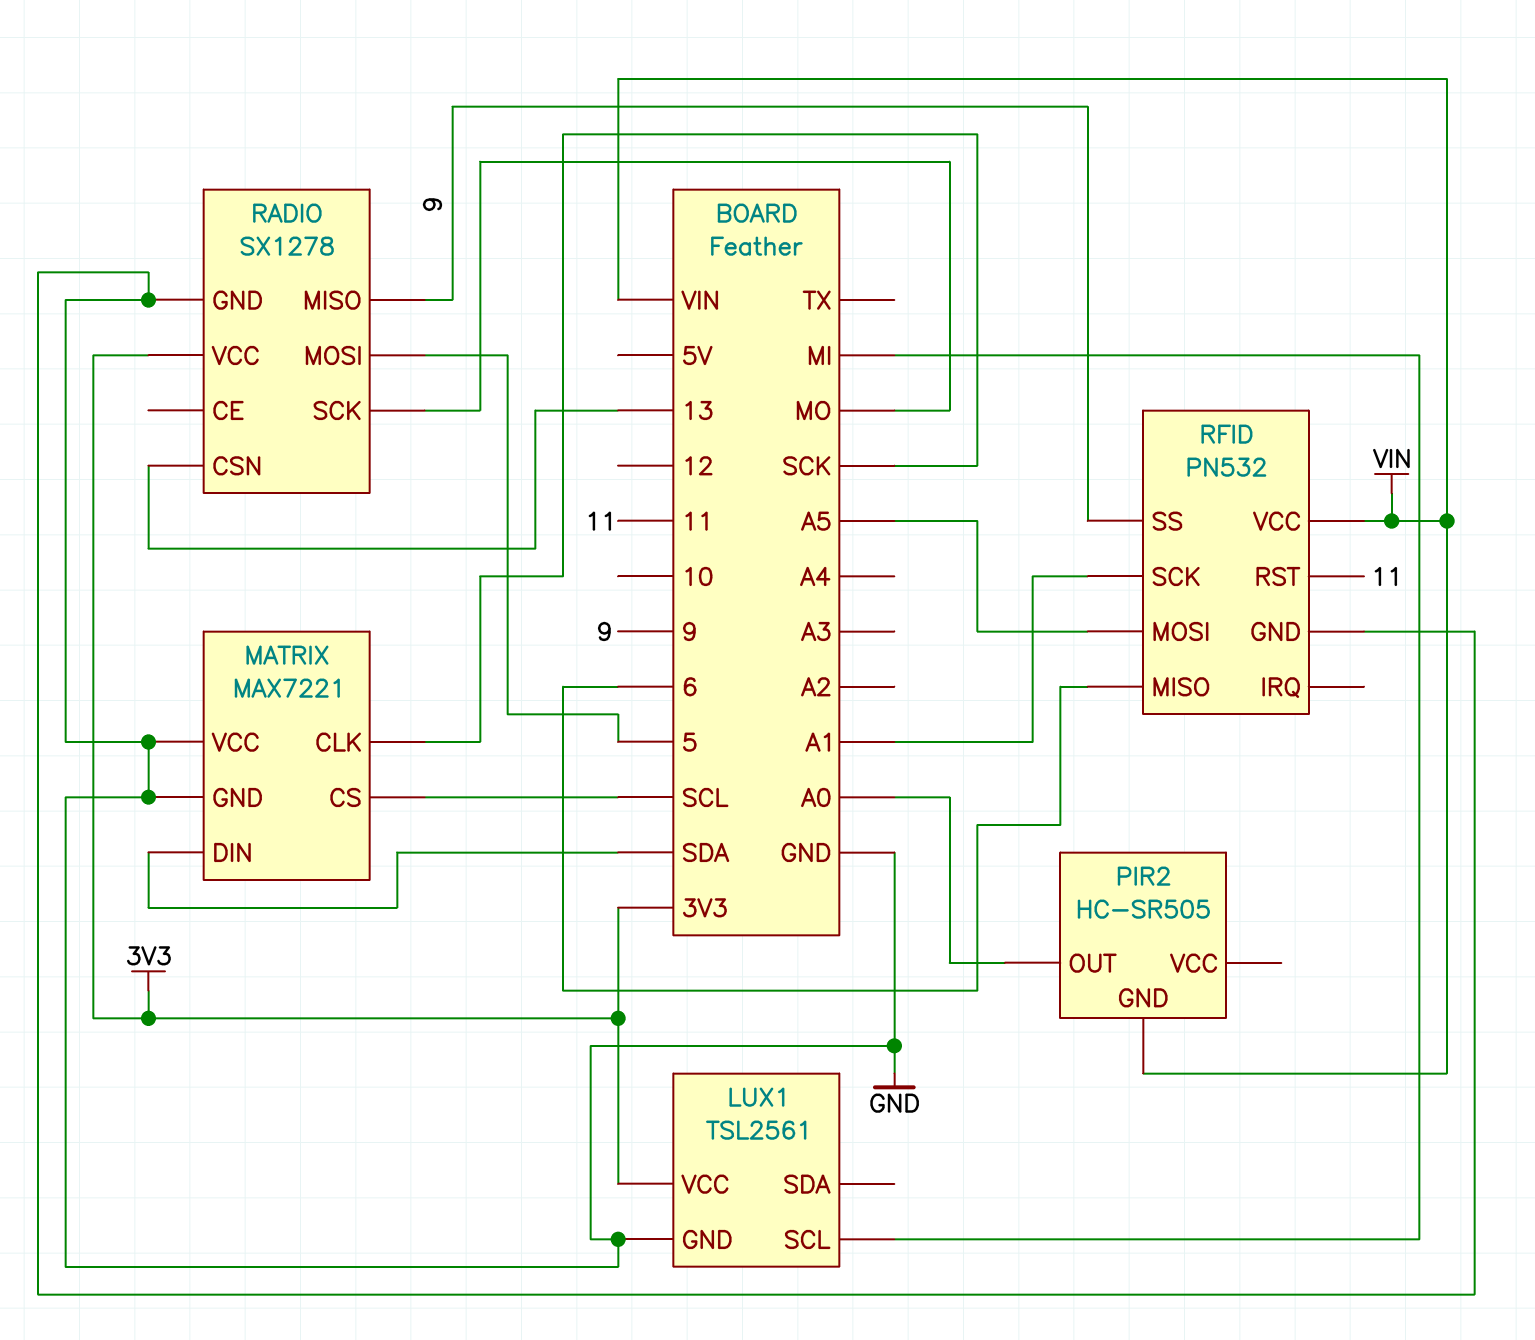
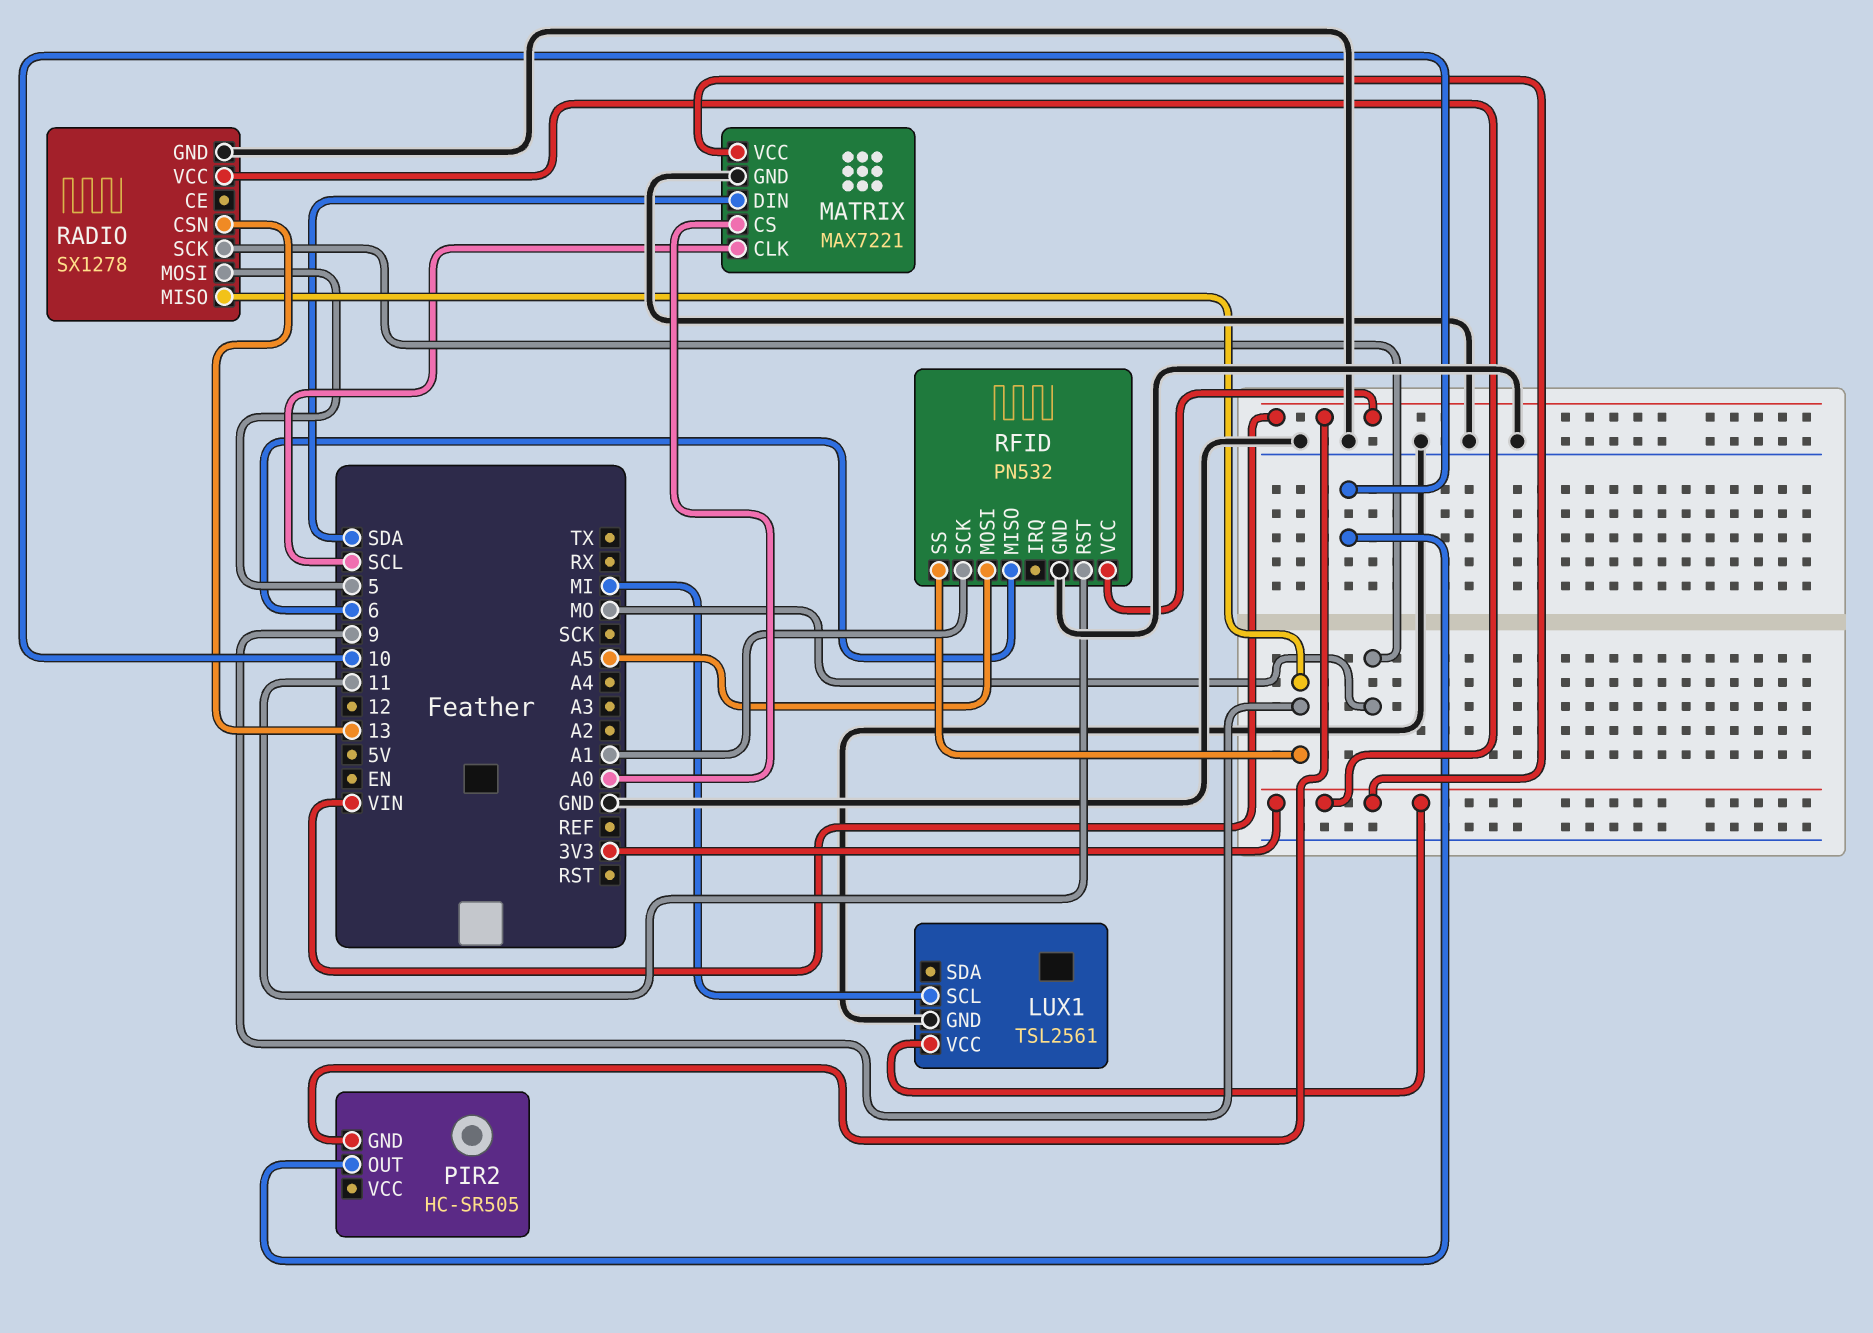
MATRIX pin CLK: SCK -> SCL
MATRIX pin CS: SCL -> A0
MATRIX pin VCC: GND -> 3V3
PIR2 pin OUT: A0 -> 10

